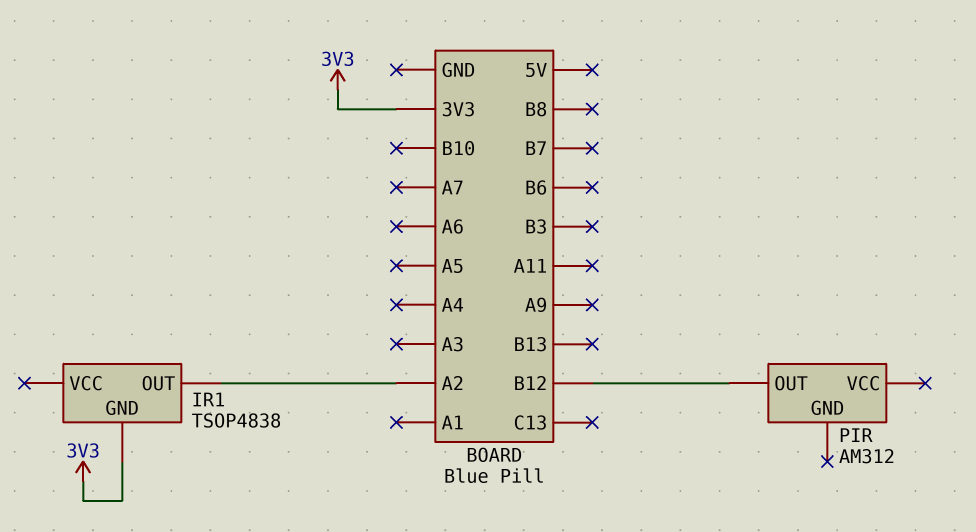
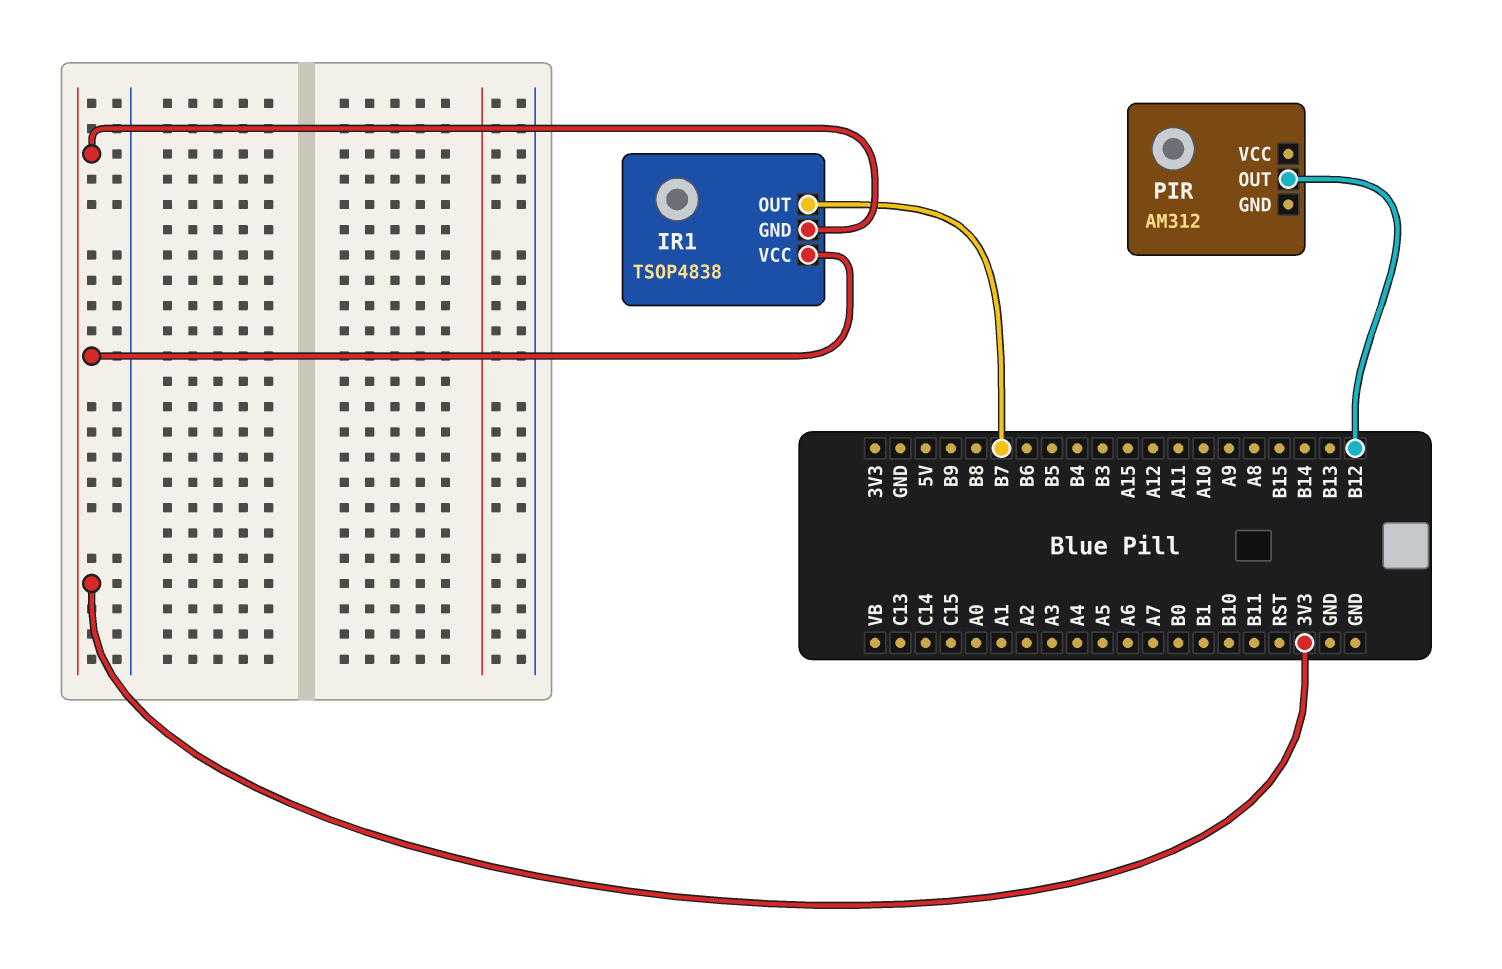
IR1 pin OUT: A2 -> B7
IR1 pin VCC: none -> 3V3

